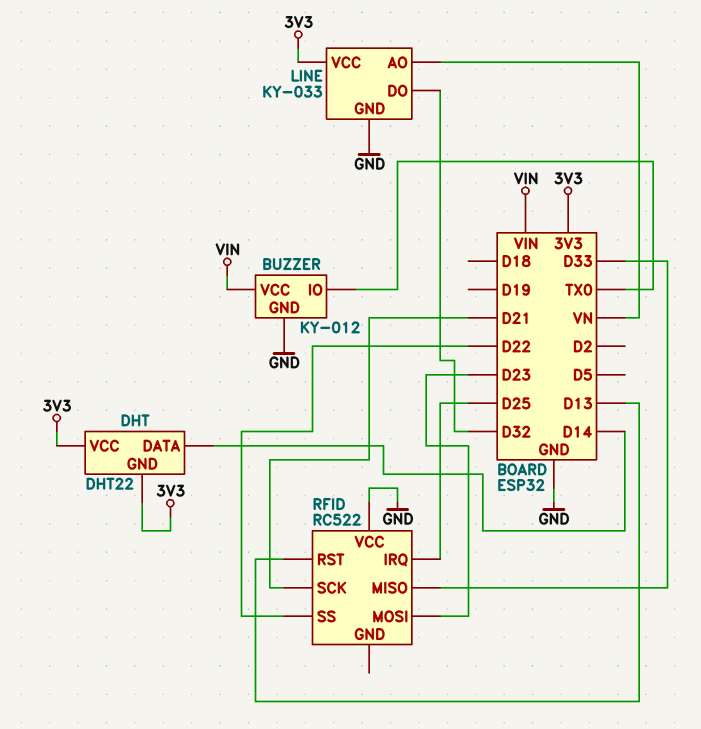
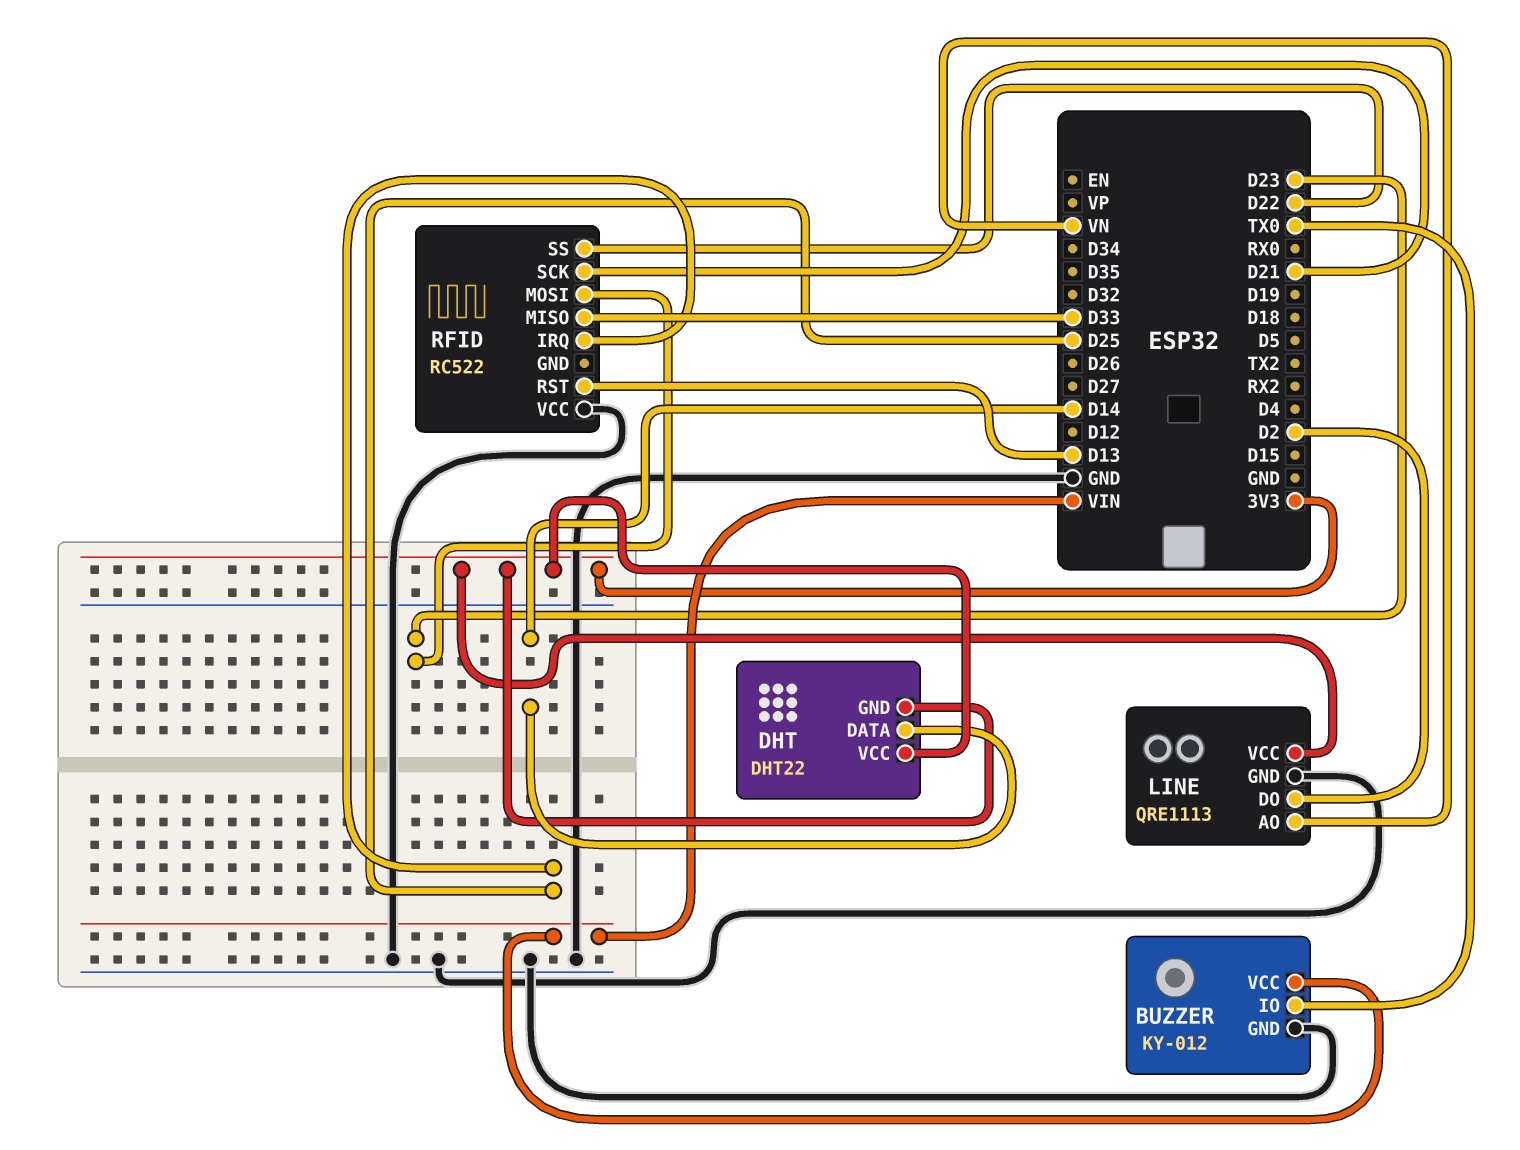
LINE: KY-033 -> QRE1113
LINE pin DO: D32 -> D2

